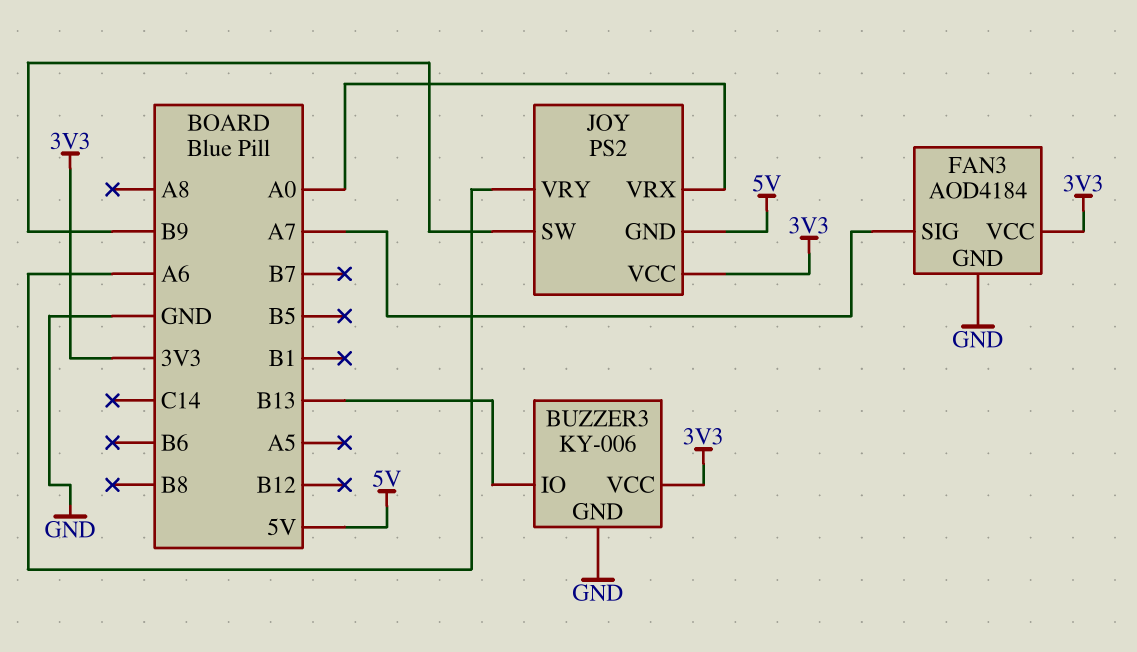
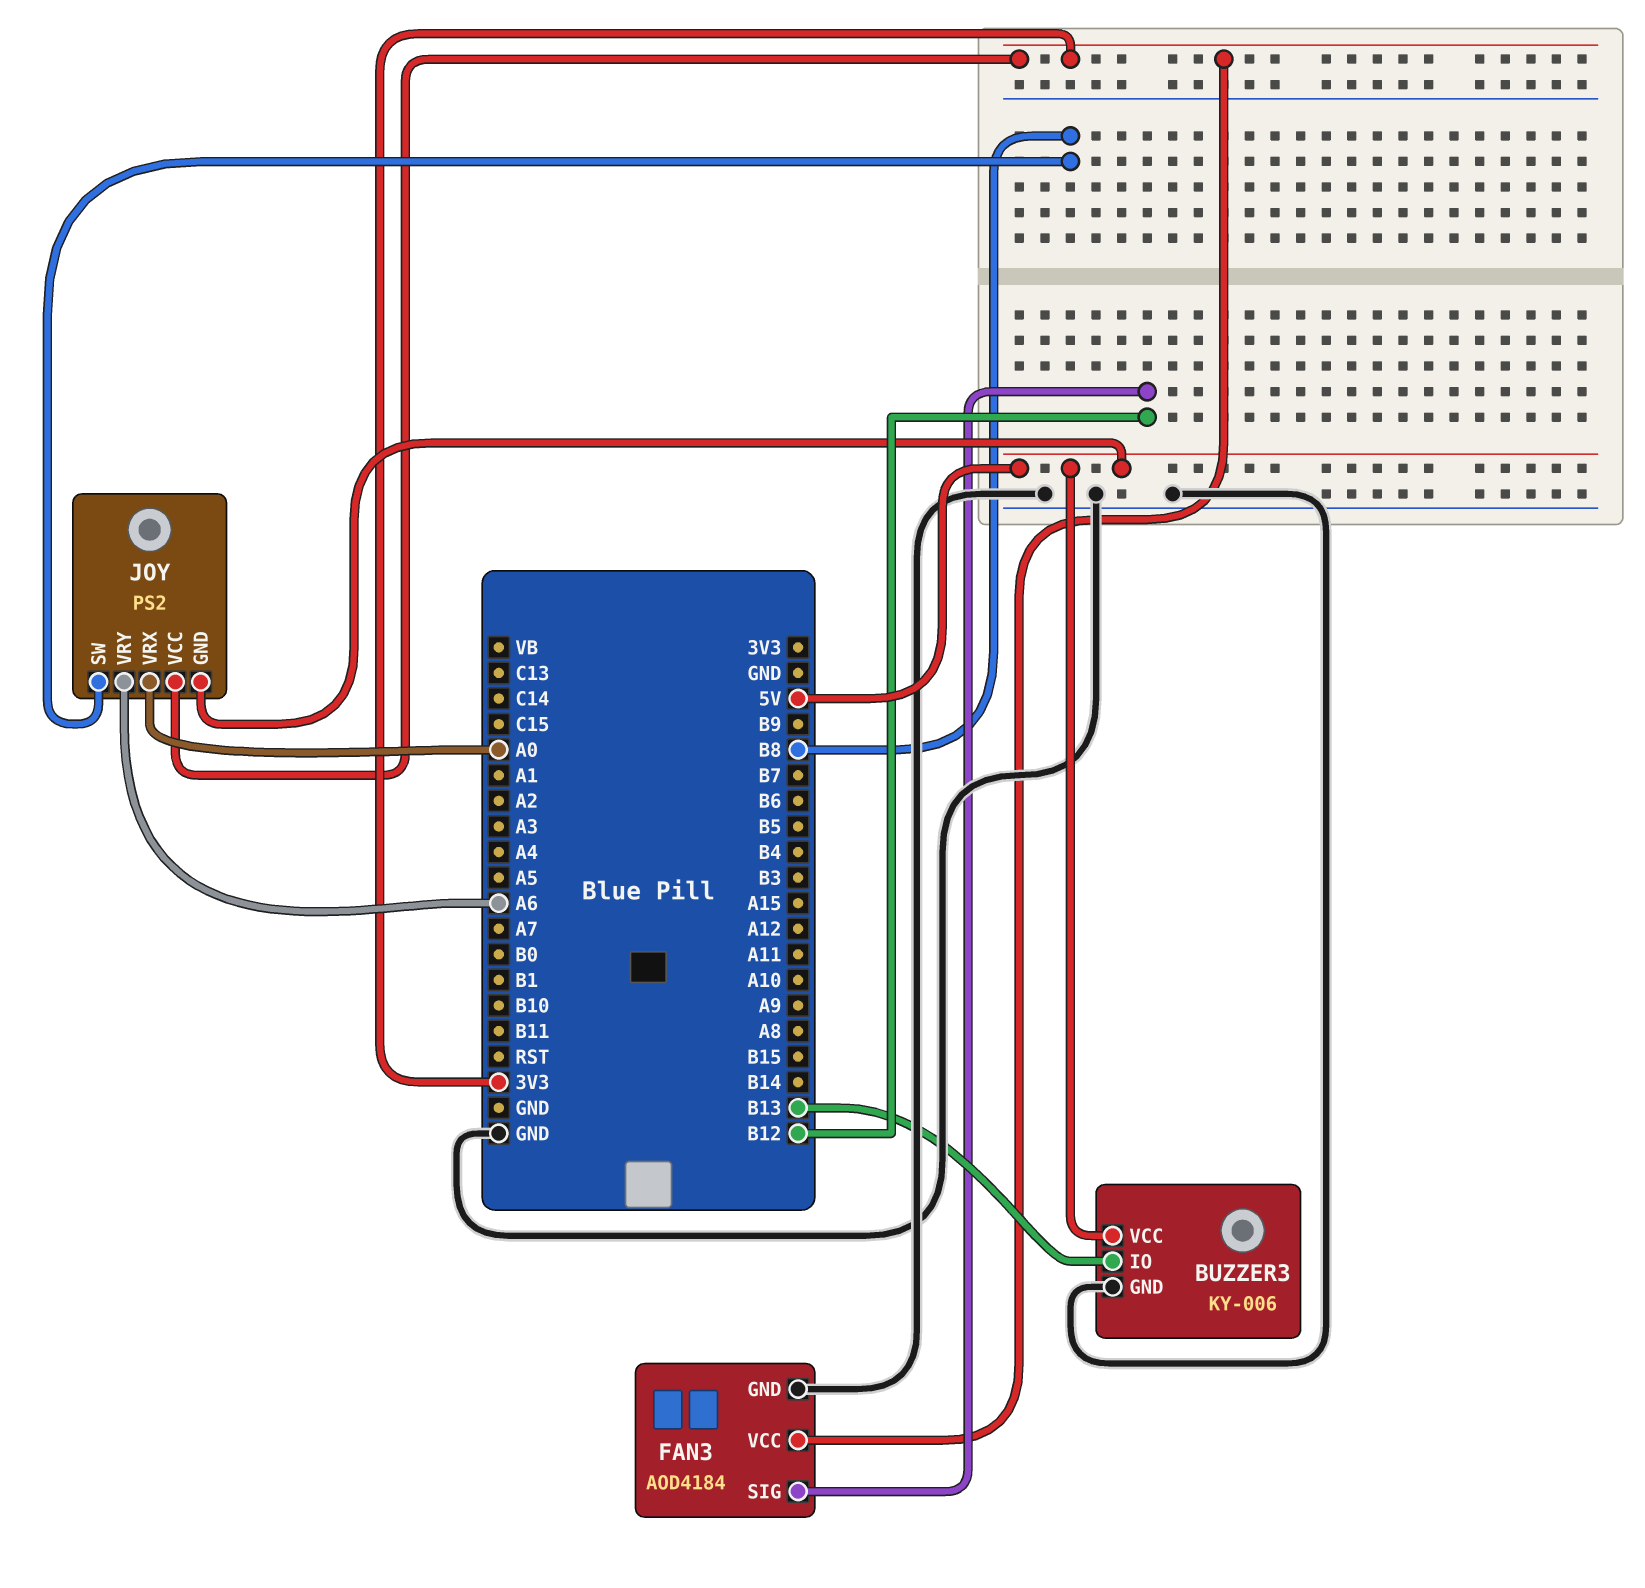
BUZZER3 pin VCC: 3V3 -> 5V
FAN3 pin SIG: A7 -> B12
JOY pin SW: B9 -> B8

